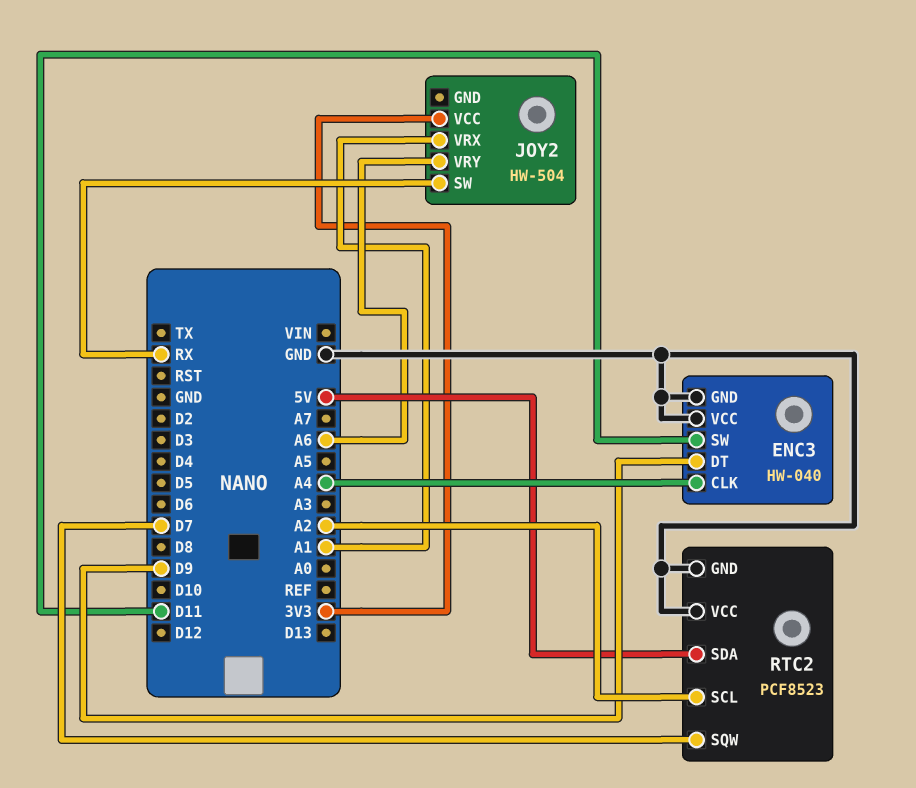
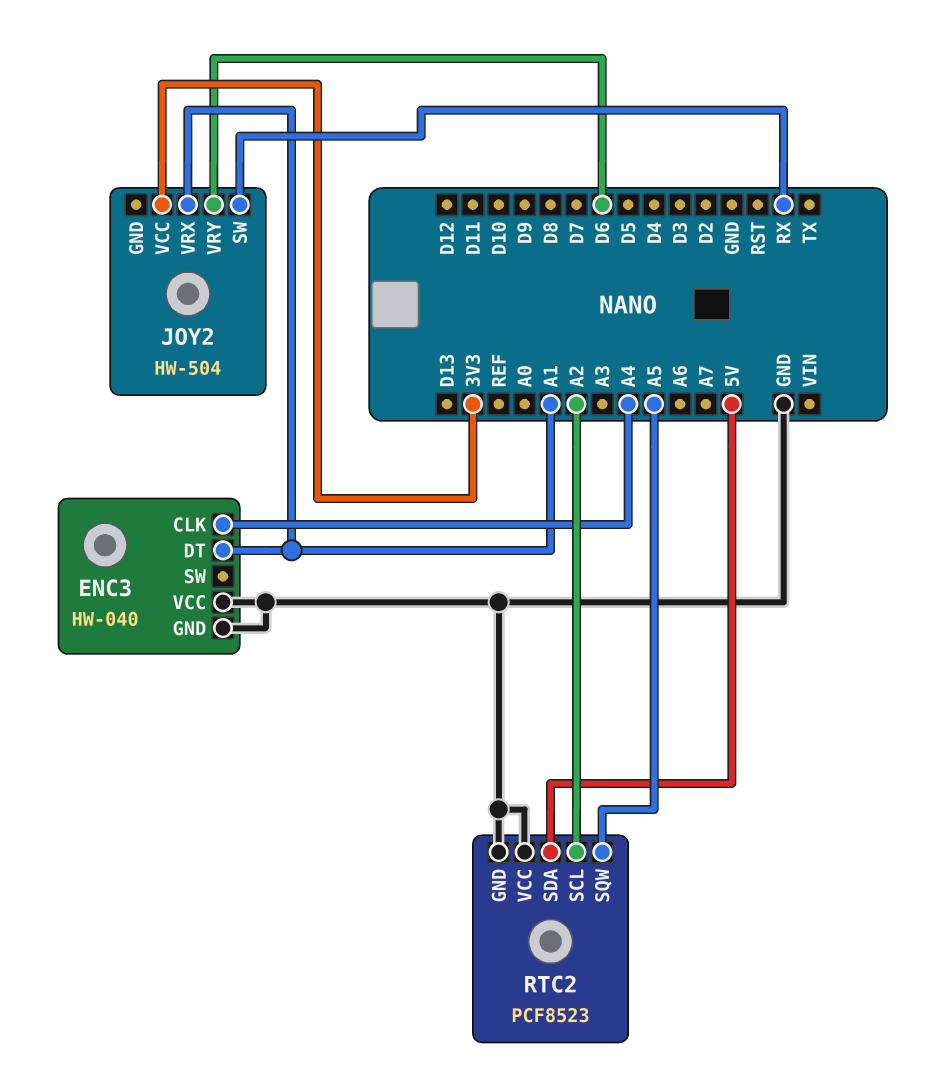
ENC3 pin DT: D9 -> A1
ENC3 pin SW: D11 -> none
JOY2 pin VRY: A6 -> D6
RTC2 pin SQW: D7 -> A5

